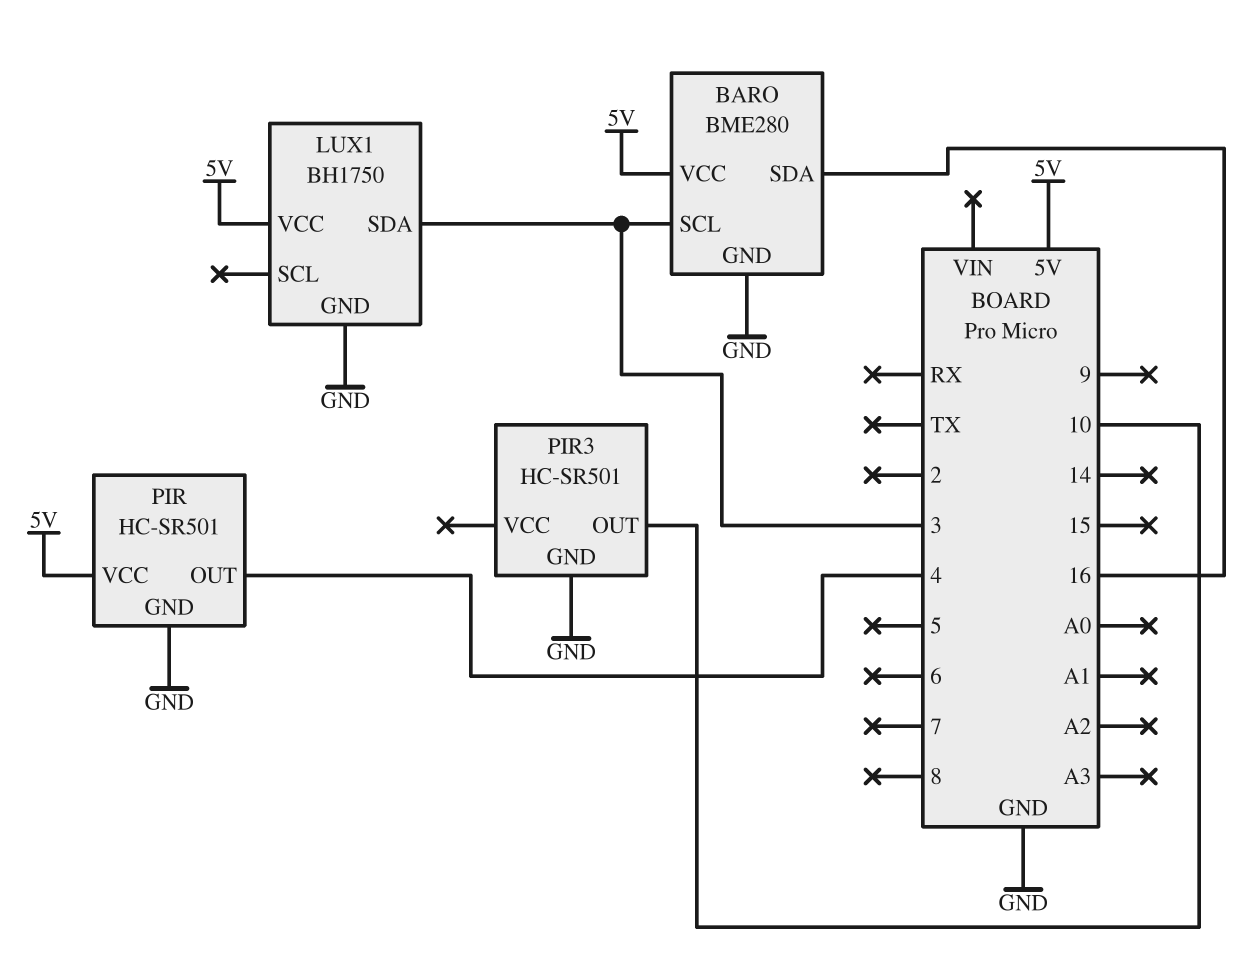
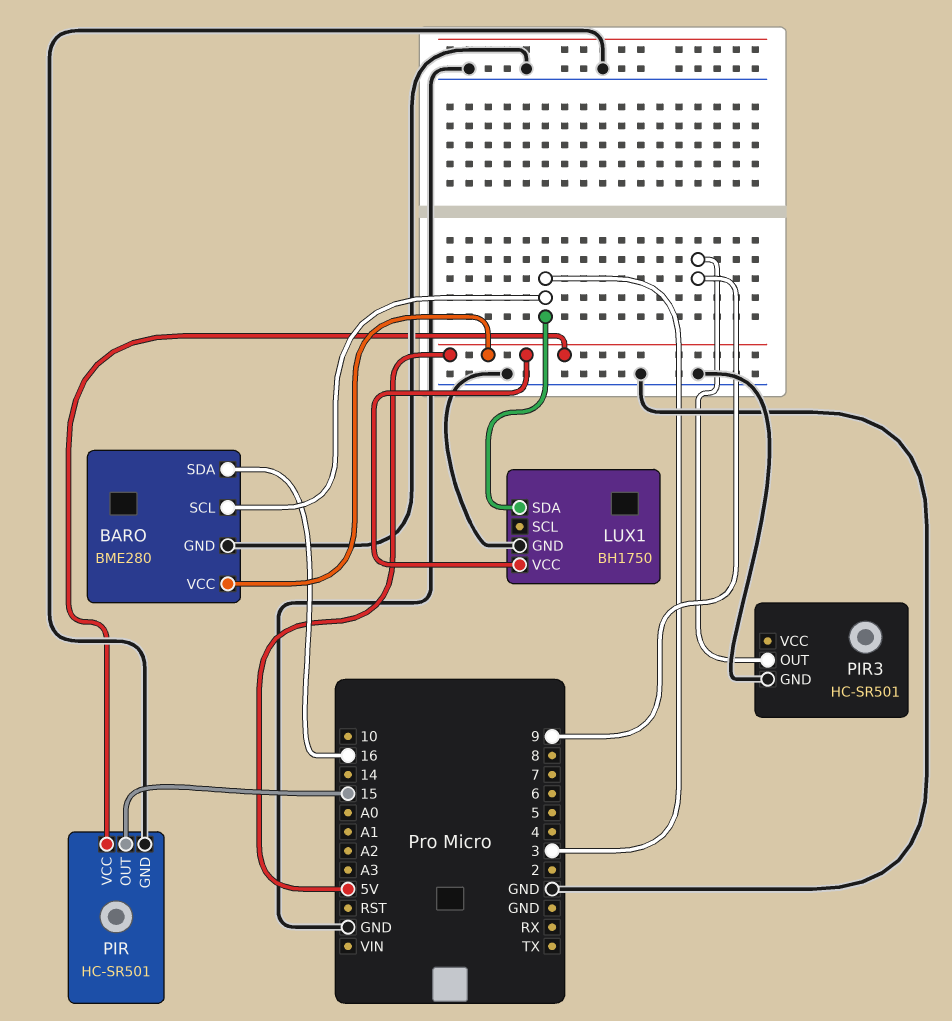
PIR pin OUT: 4 -> 15
PIR3 pin OUT: 10 -> 9

